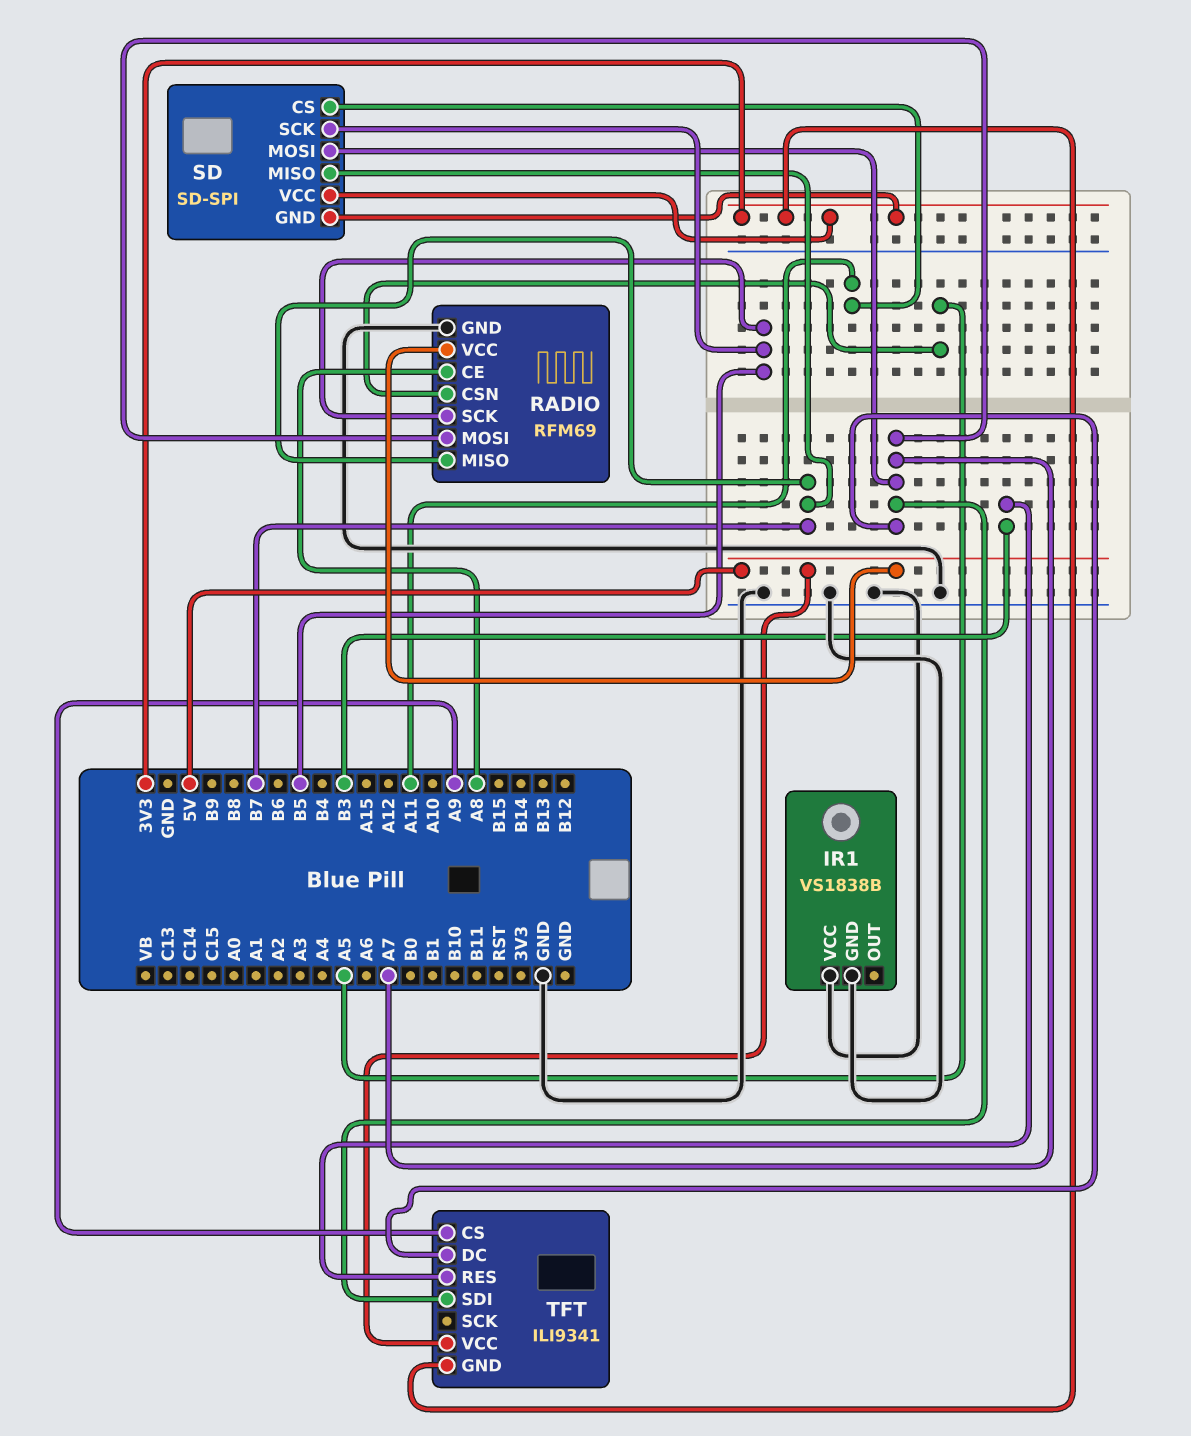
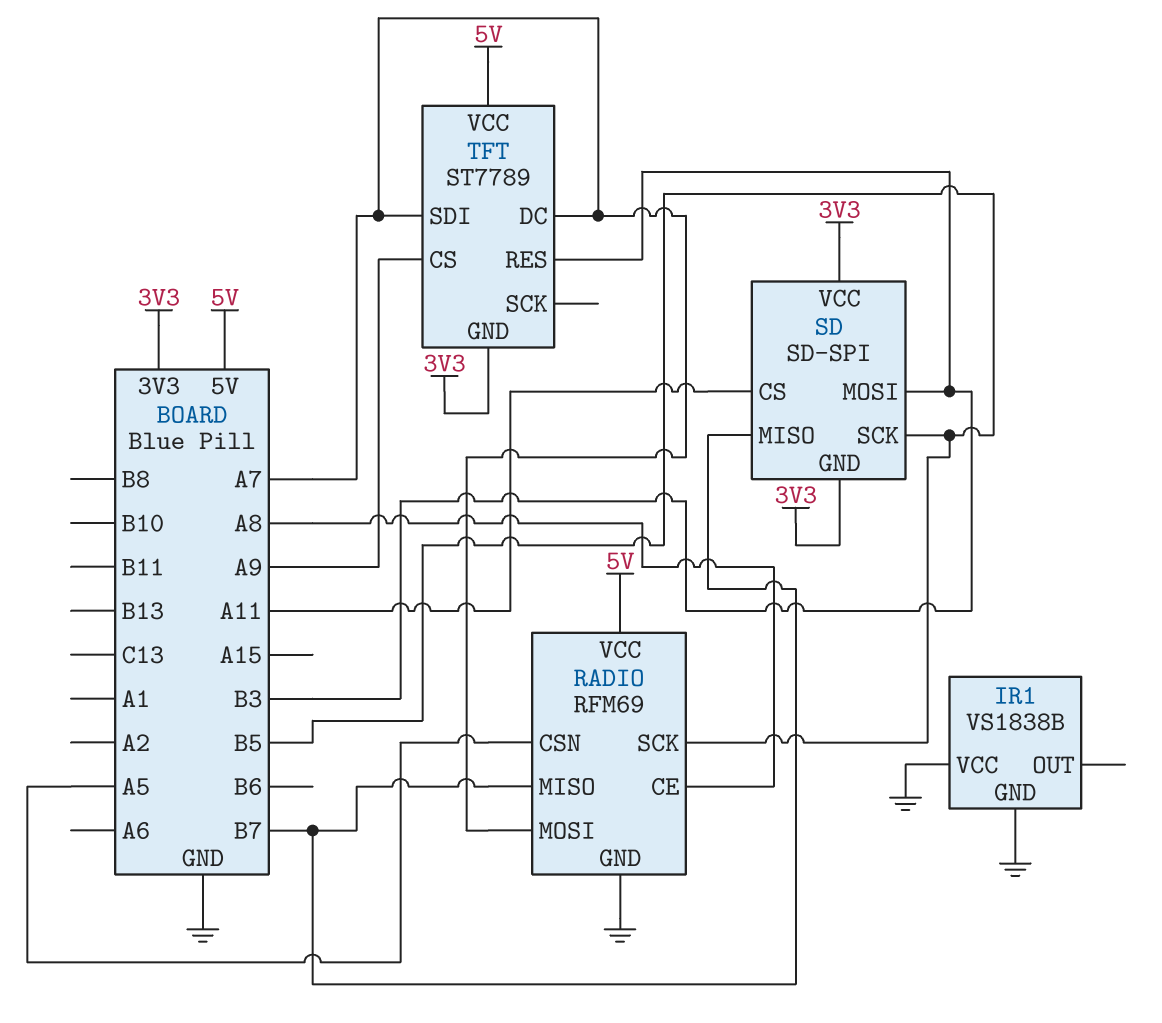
SD pin MOSI: A7 -> B3
TFT: ILI9341 -> ST7789

